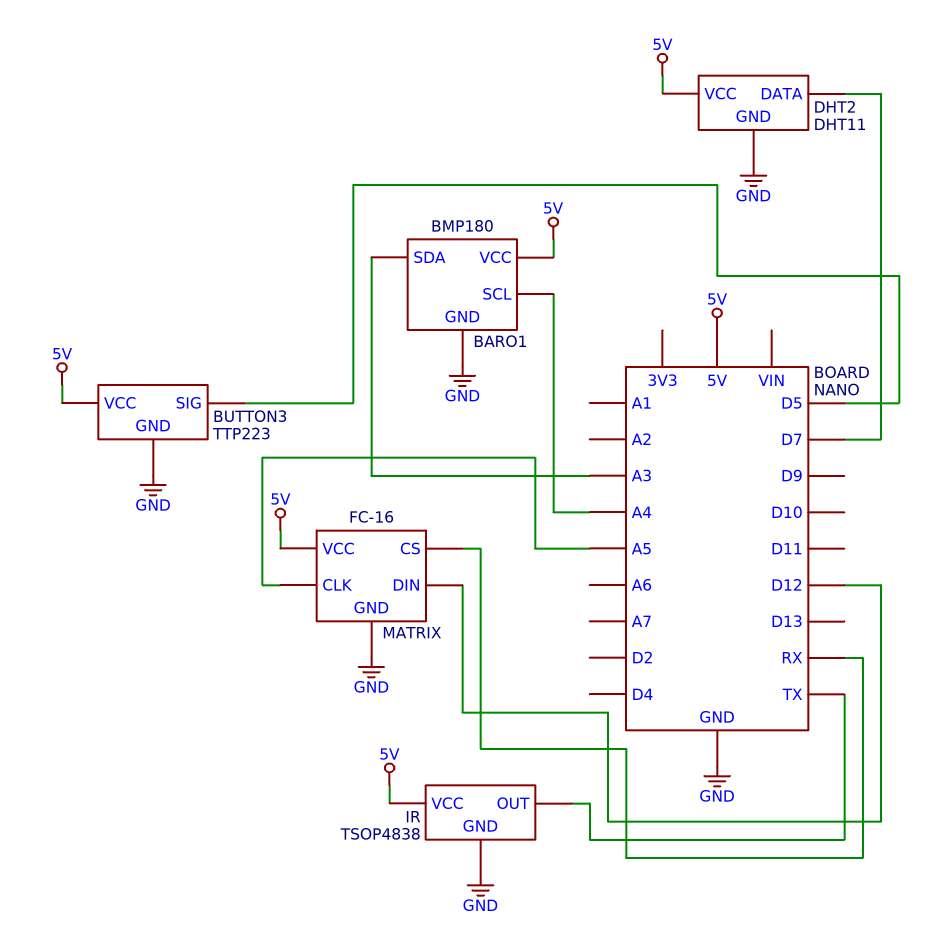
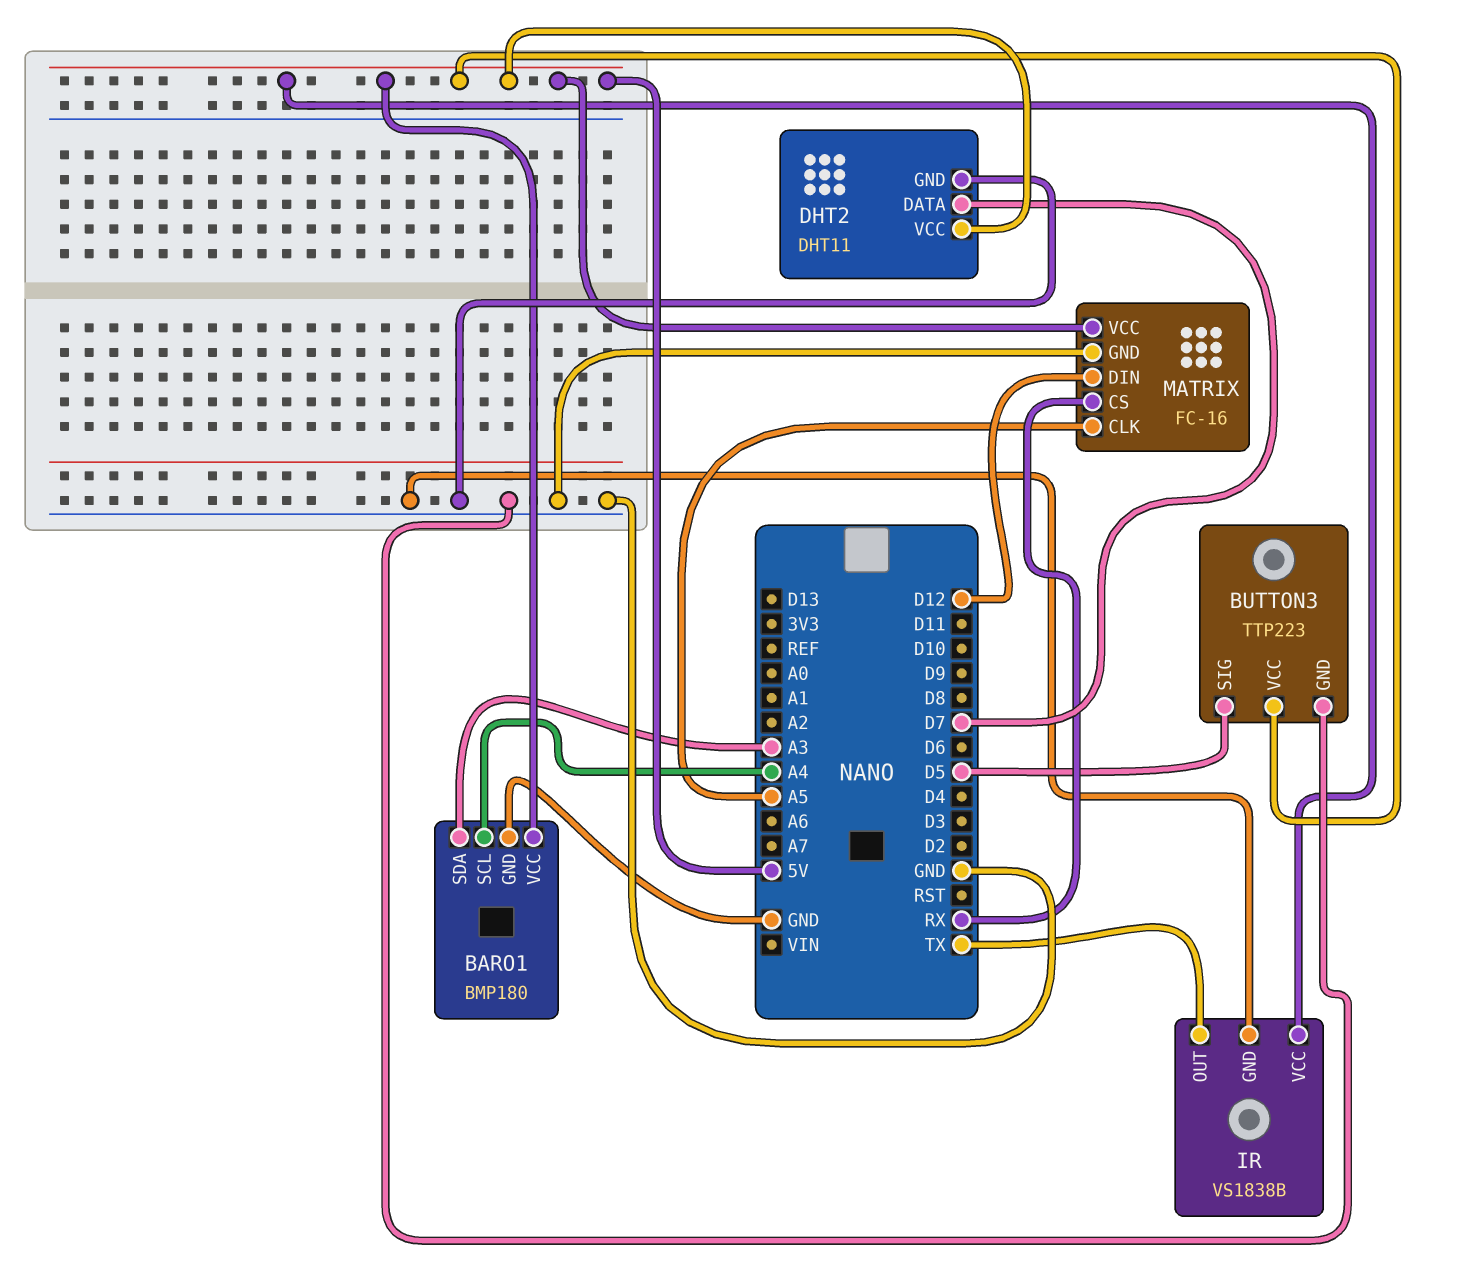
IR: TSOP4838 -> VS1838B

